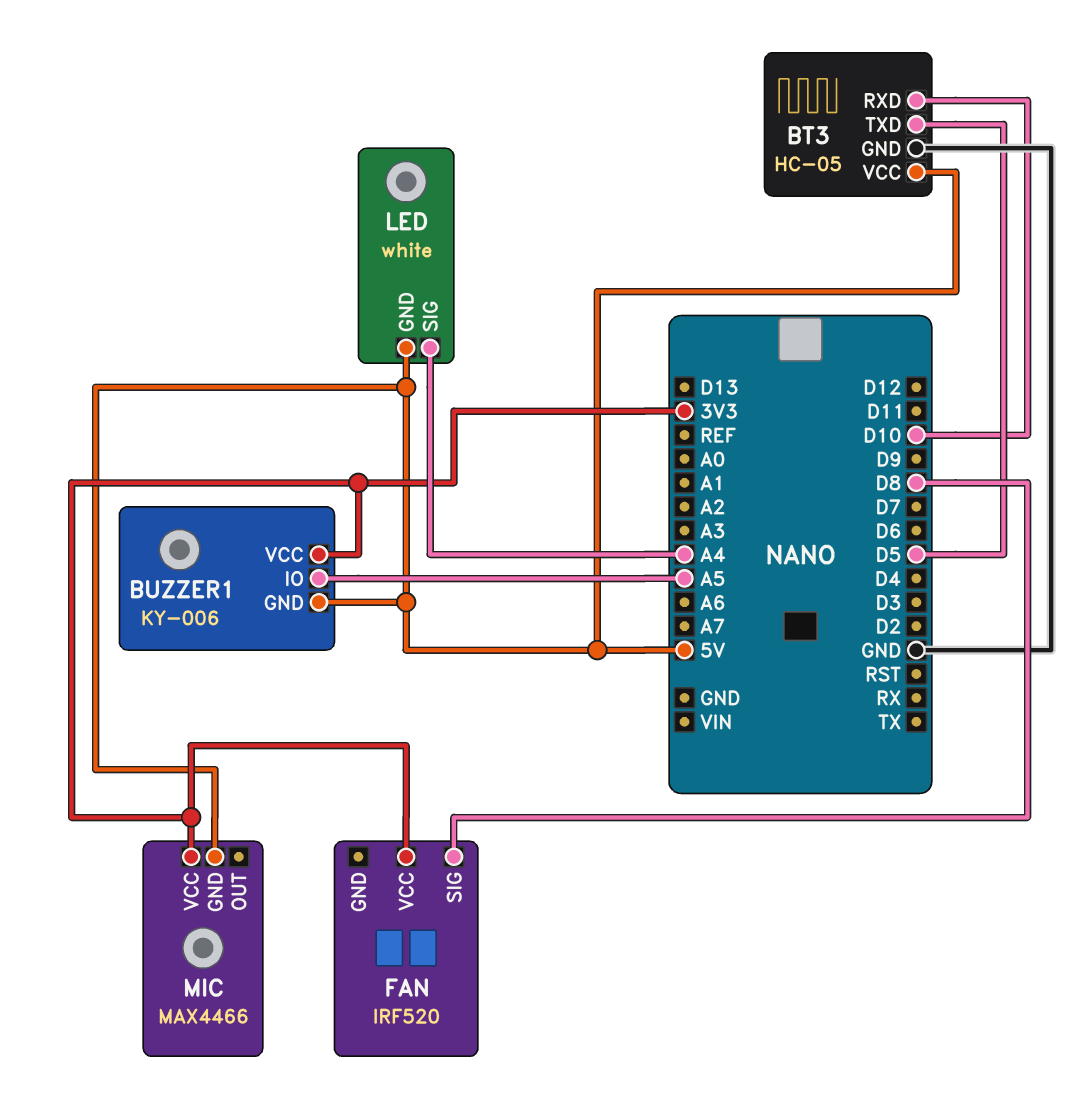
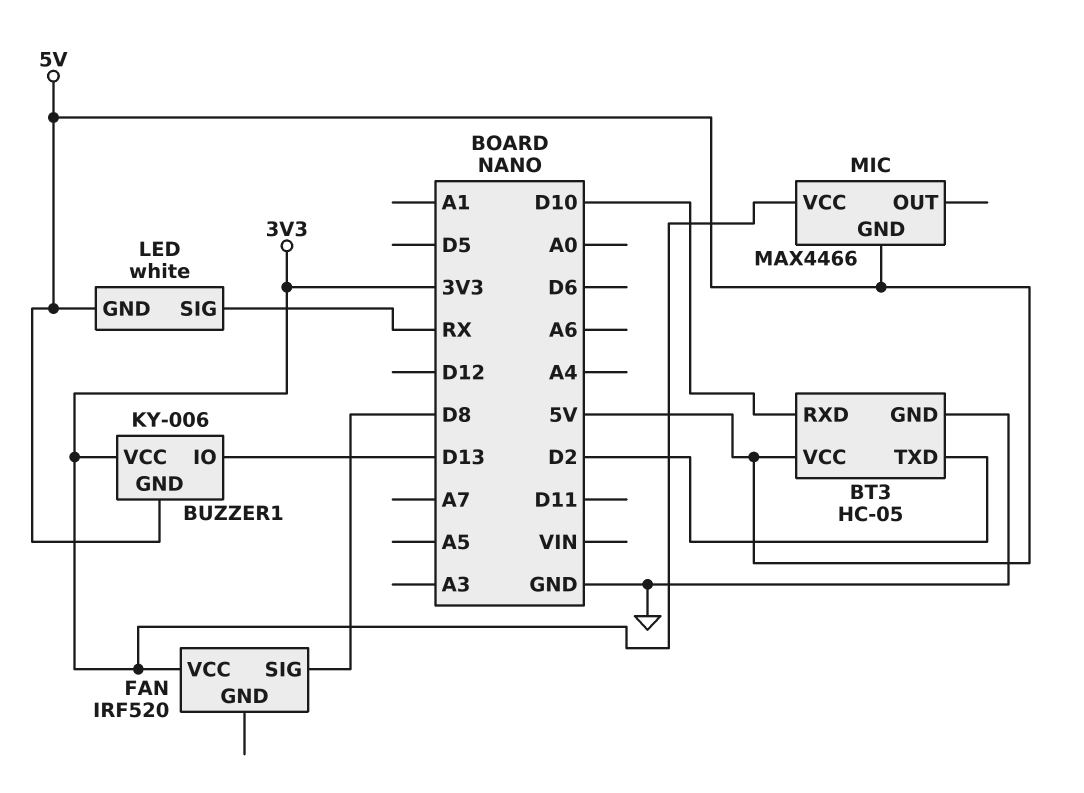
BT3 pin TXD: D5 -> D2
BUZZER1 pin IO: A5 -> D13
LED pin SIG: A4 -> RX

